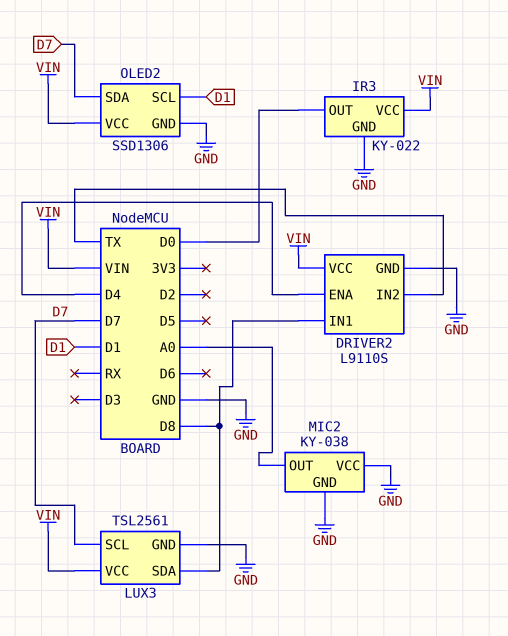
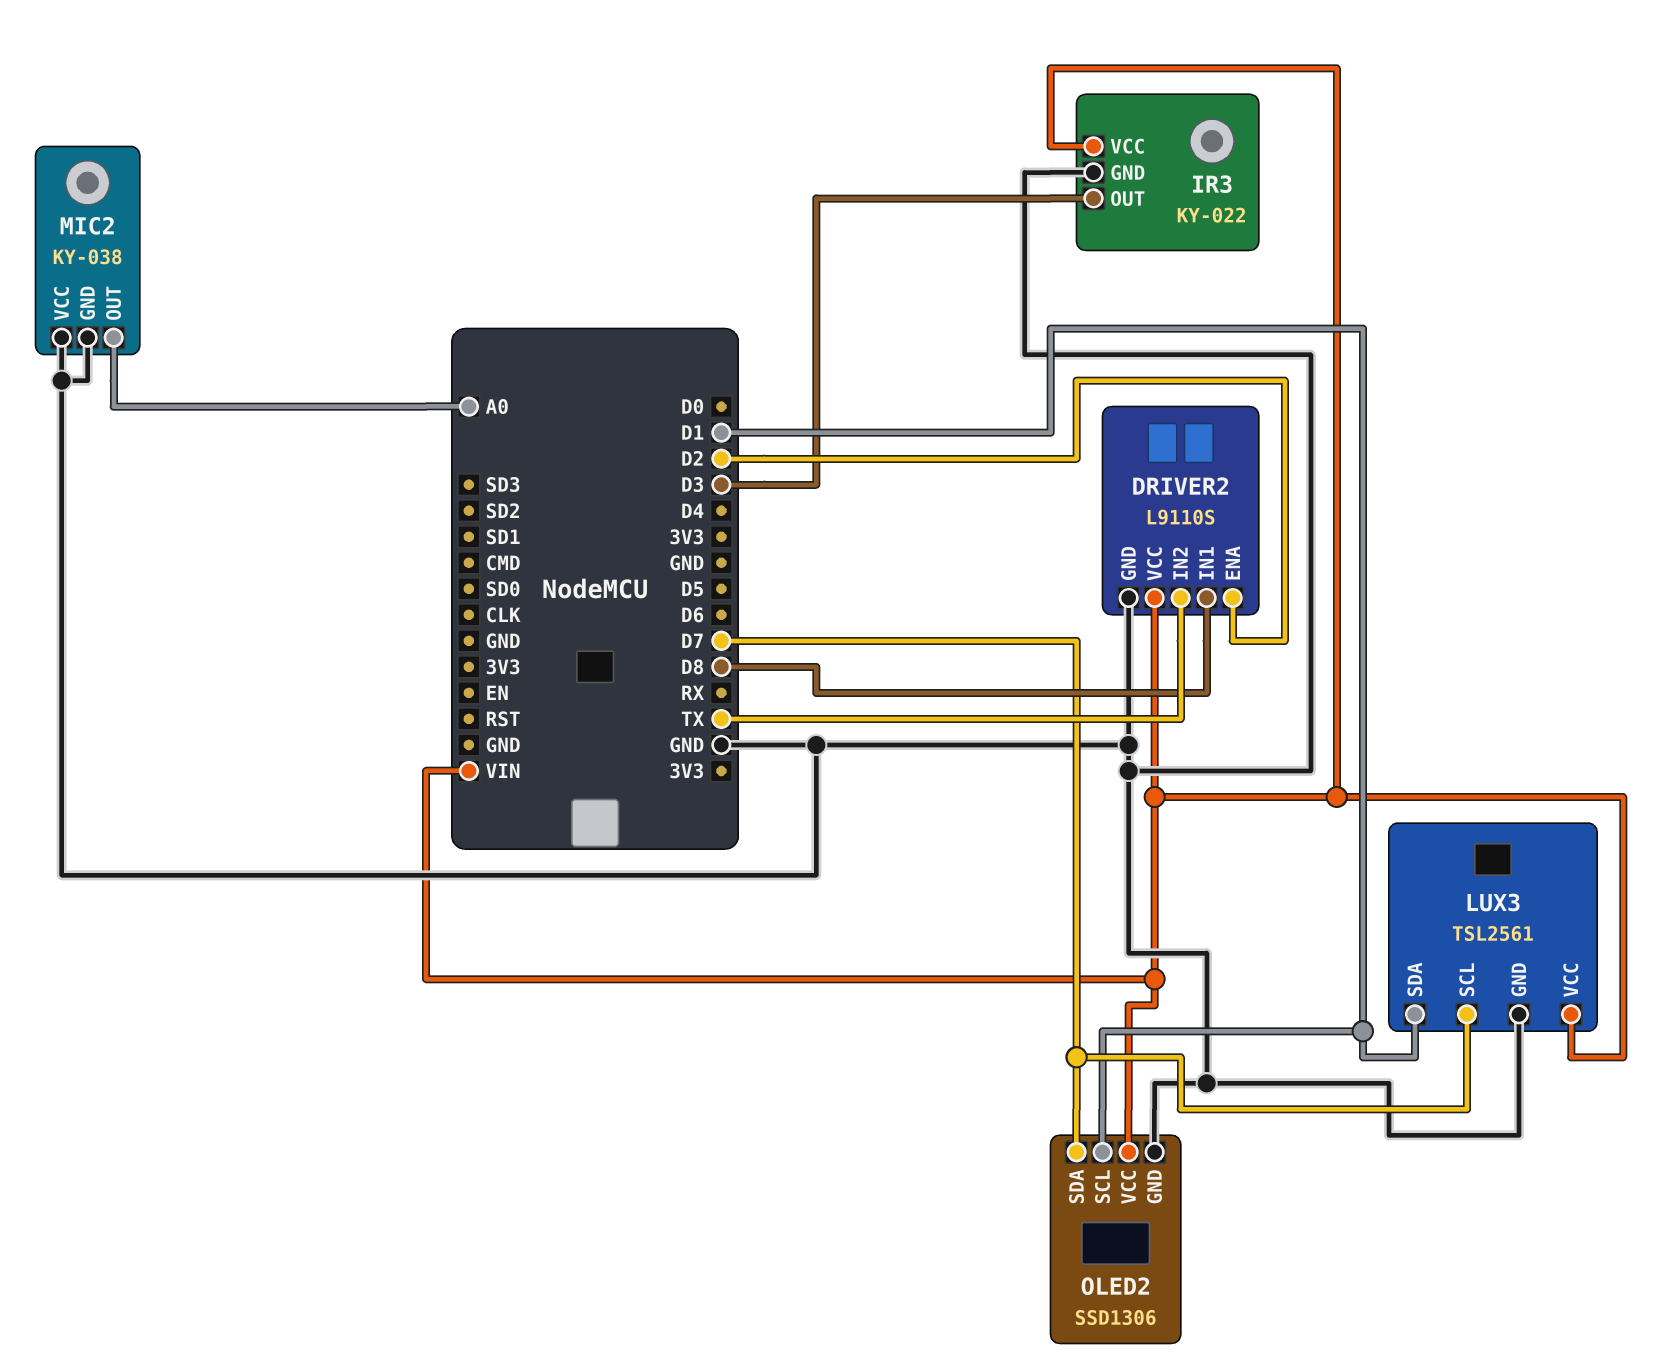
DRIVER2 pin ENA: D4 -> D2
IR3 pin OUT: D0 -> D3
LUX3 pin SDA: D8 -> D1

